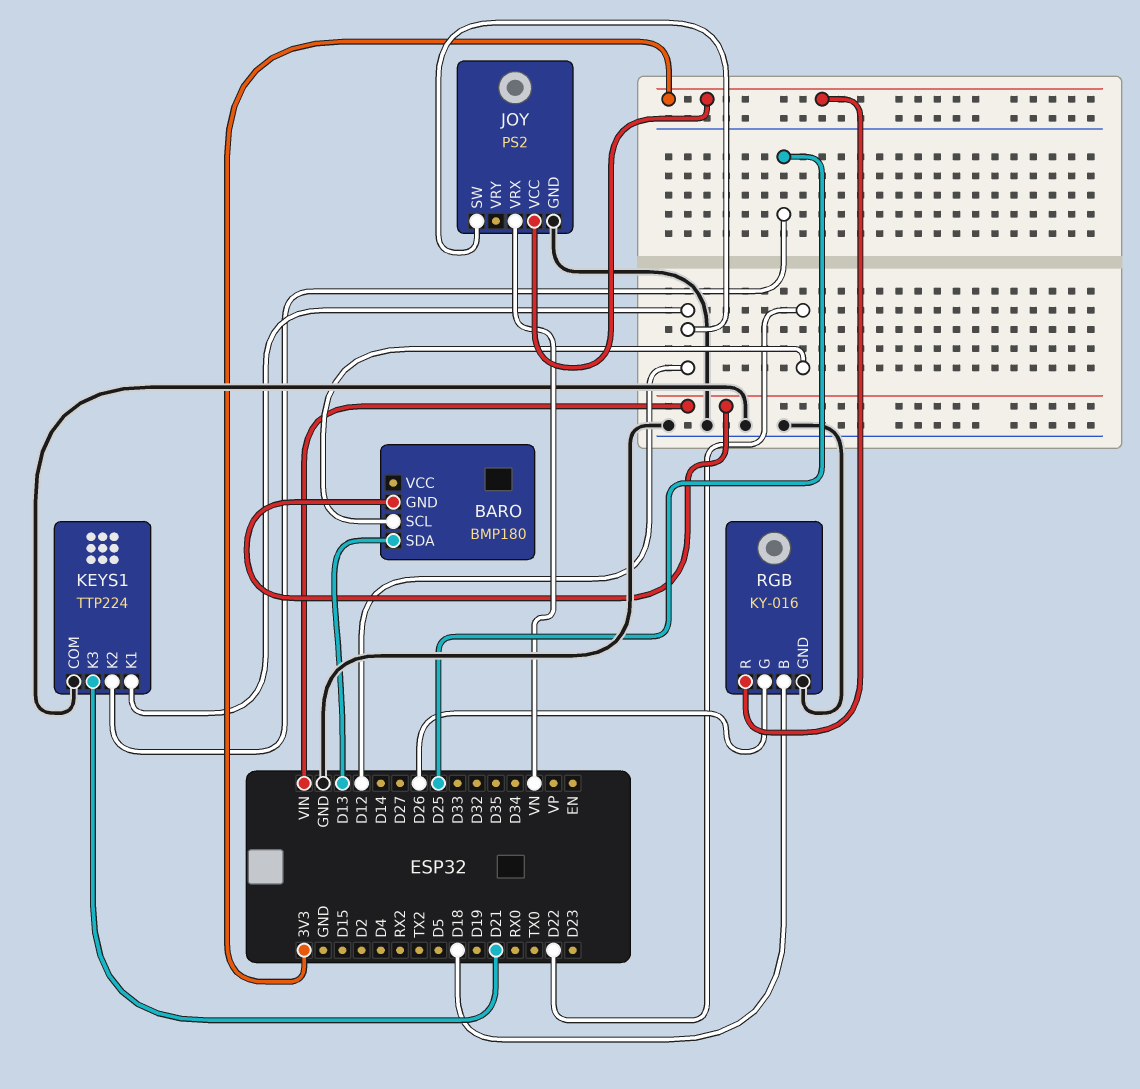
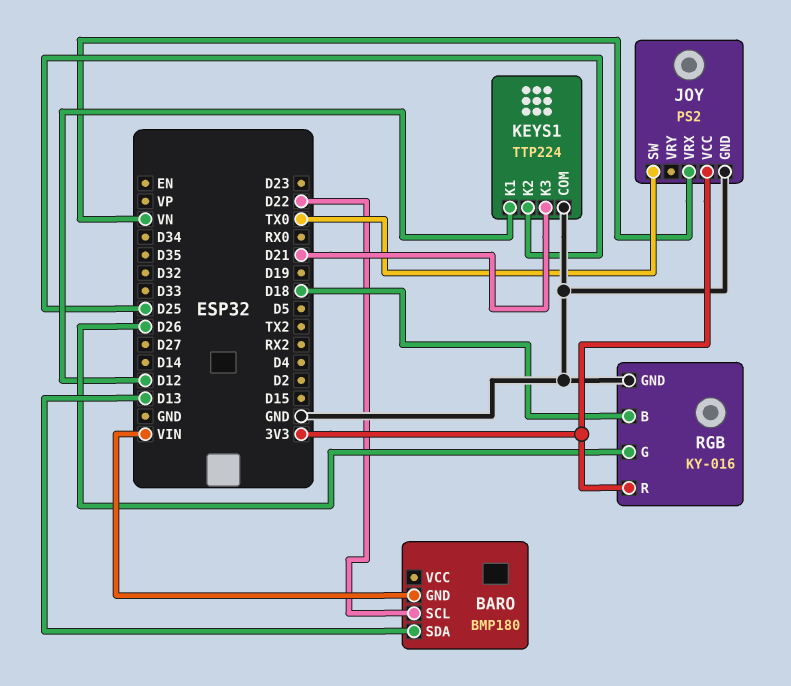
JOY pin SW: D12 -> TX0

